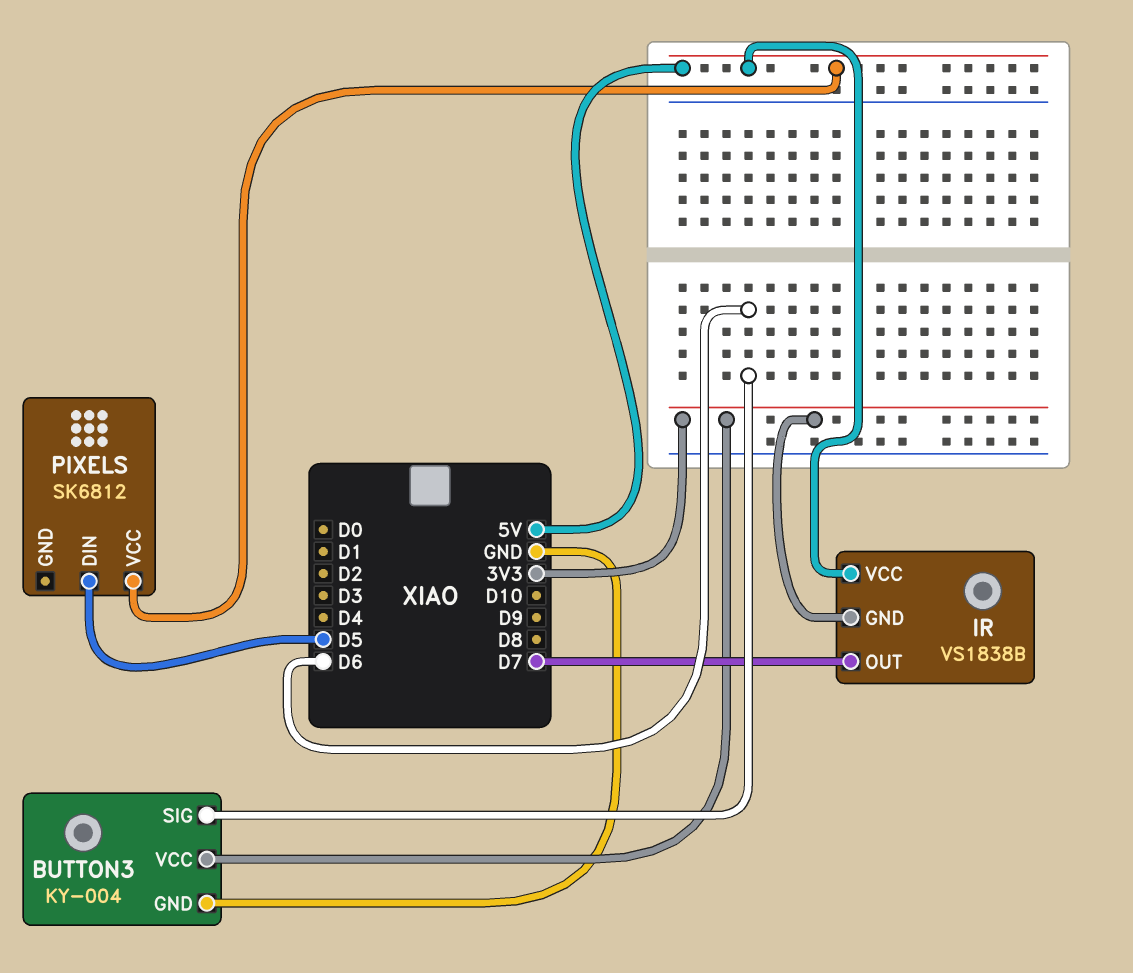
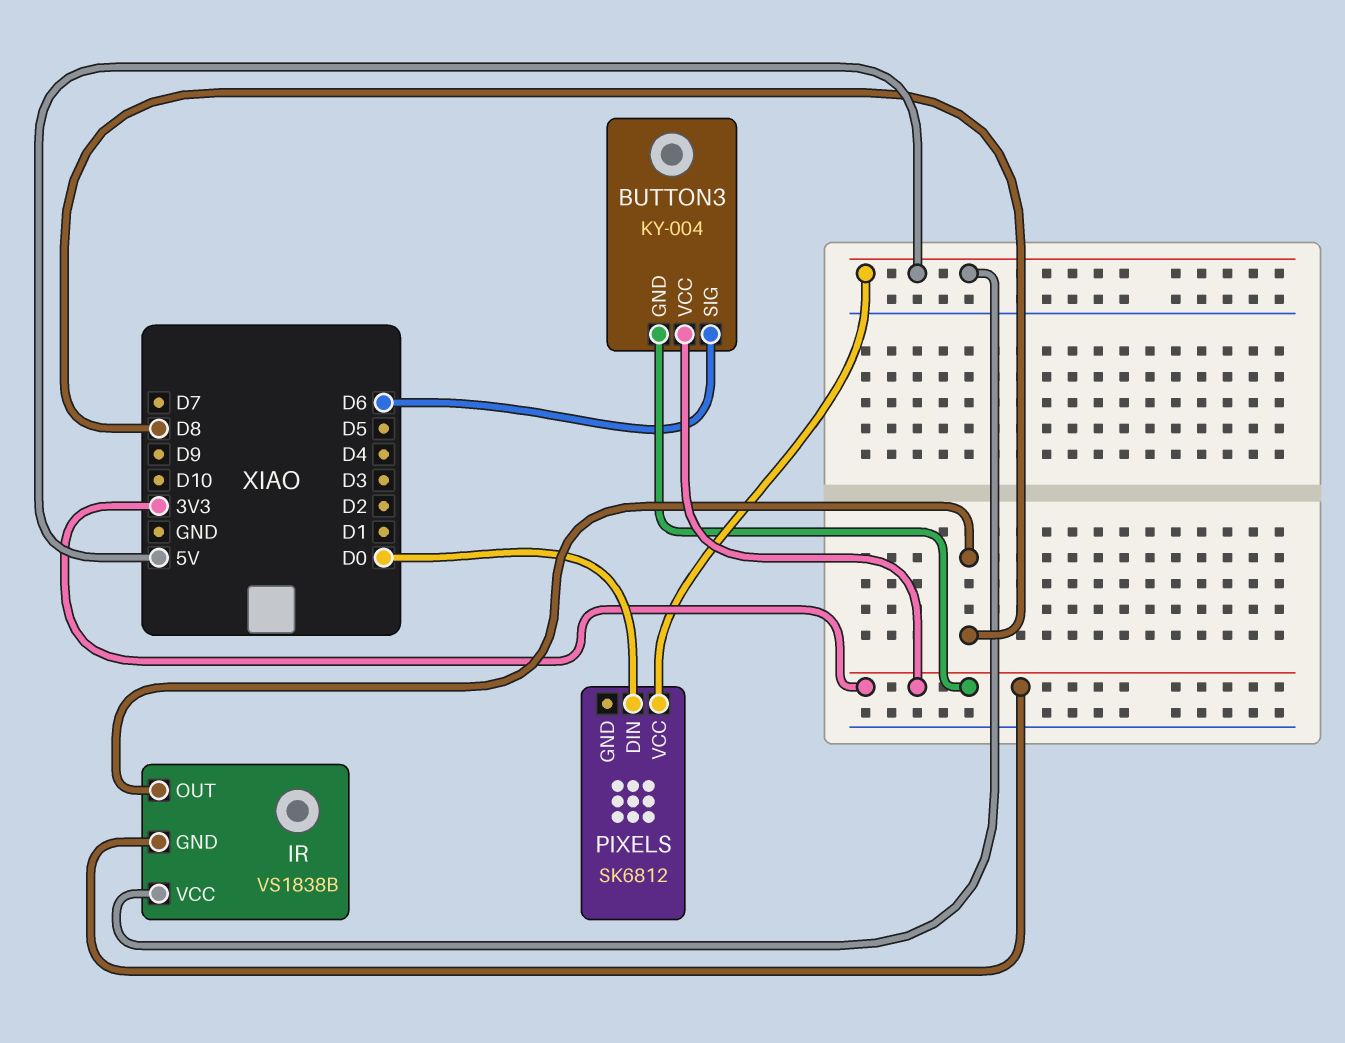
BUTTON3 pin GND: GND -> 3V3
IR pin OUT: D7 -> D8
PIXELS pin DIN: D5 -> D0

